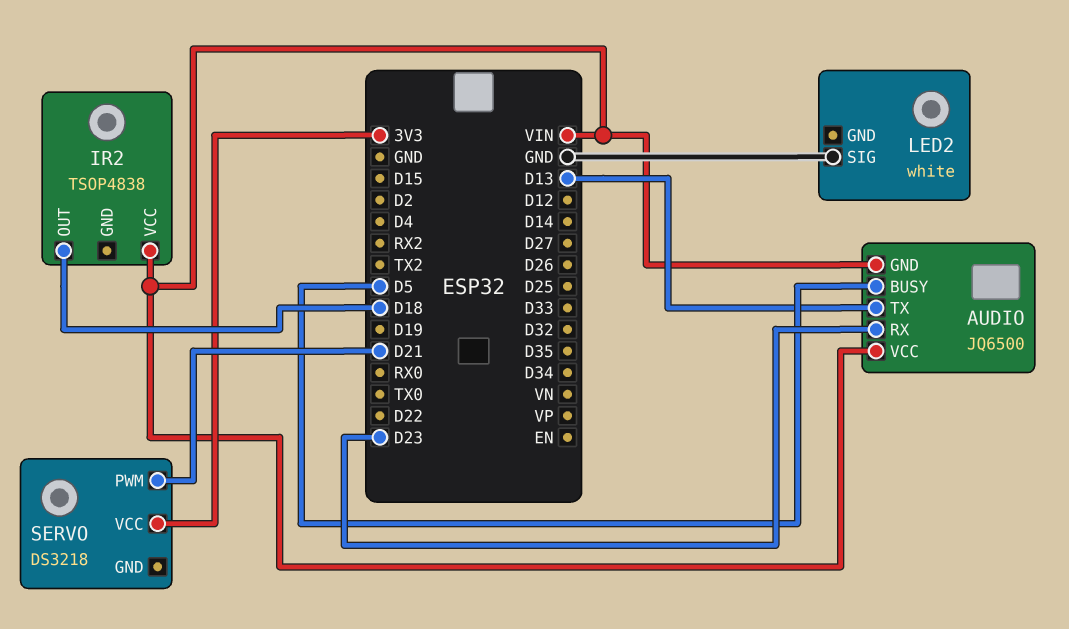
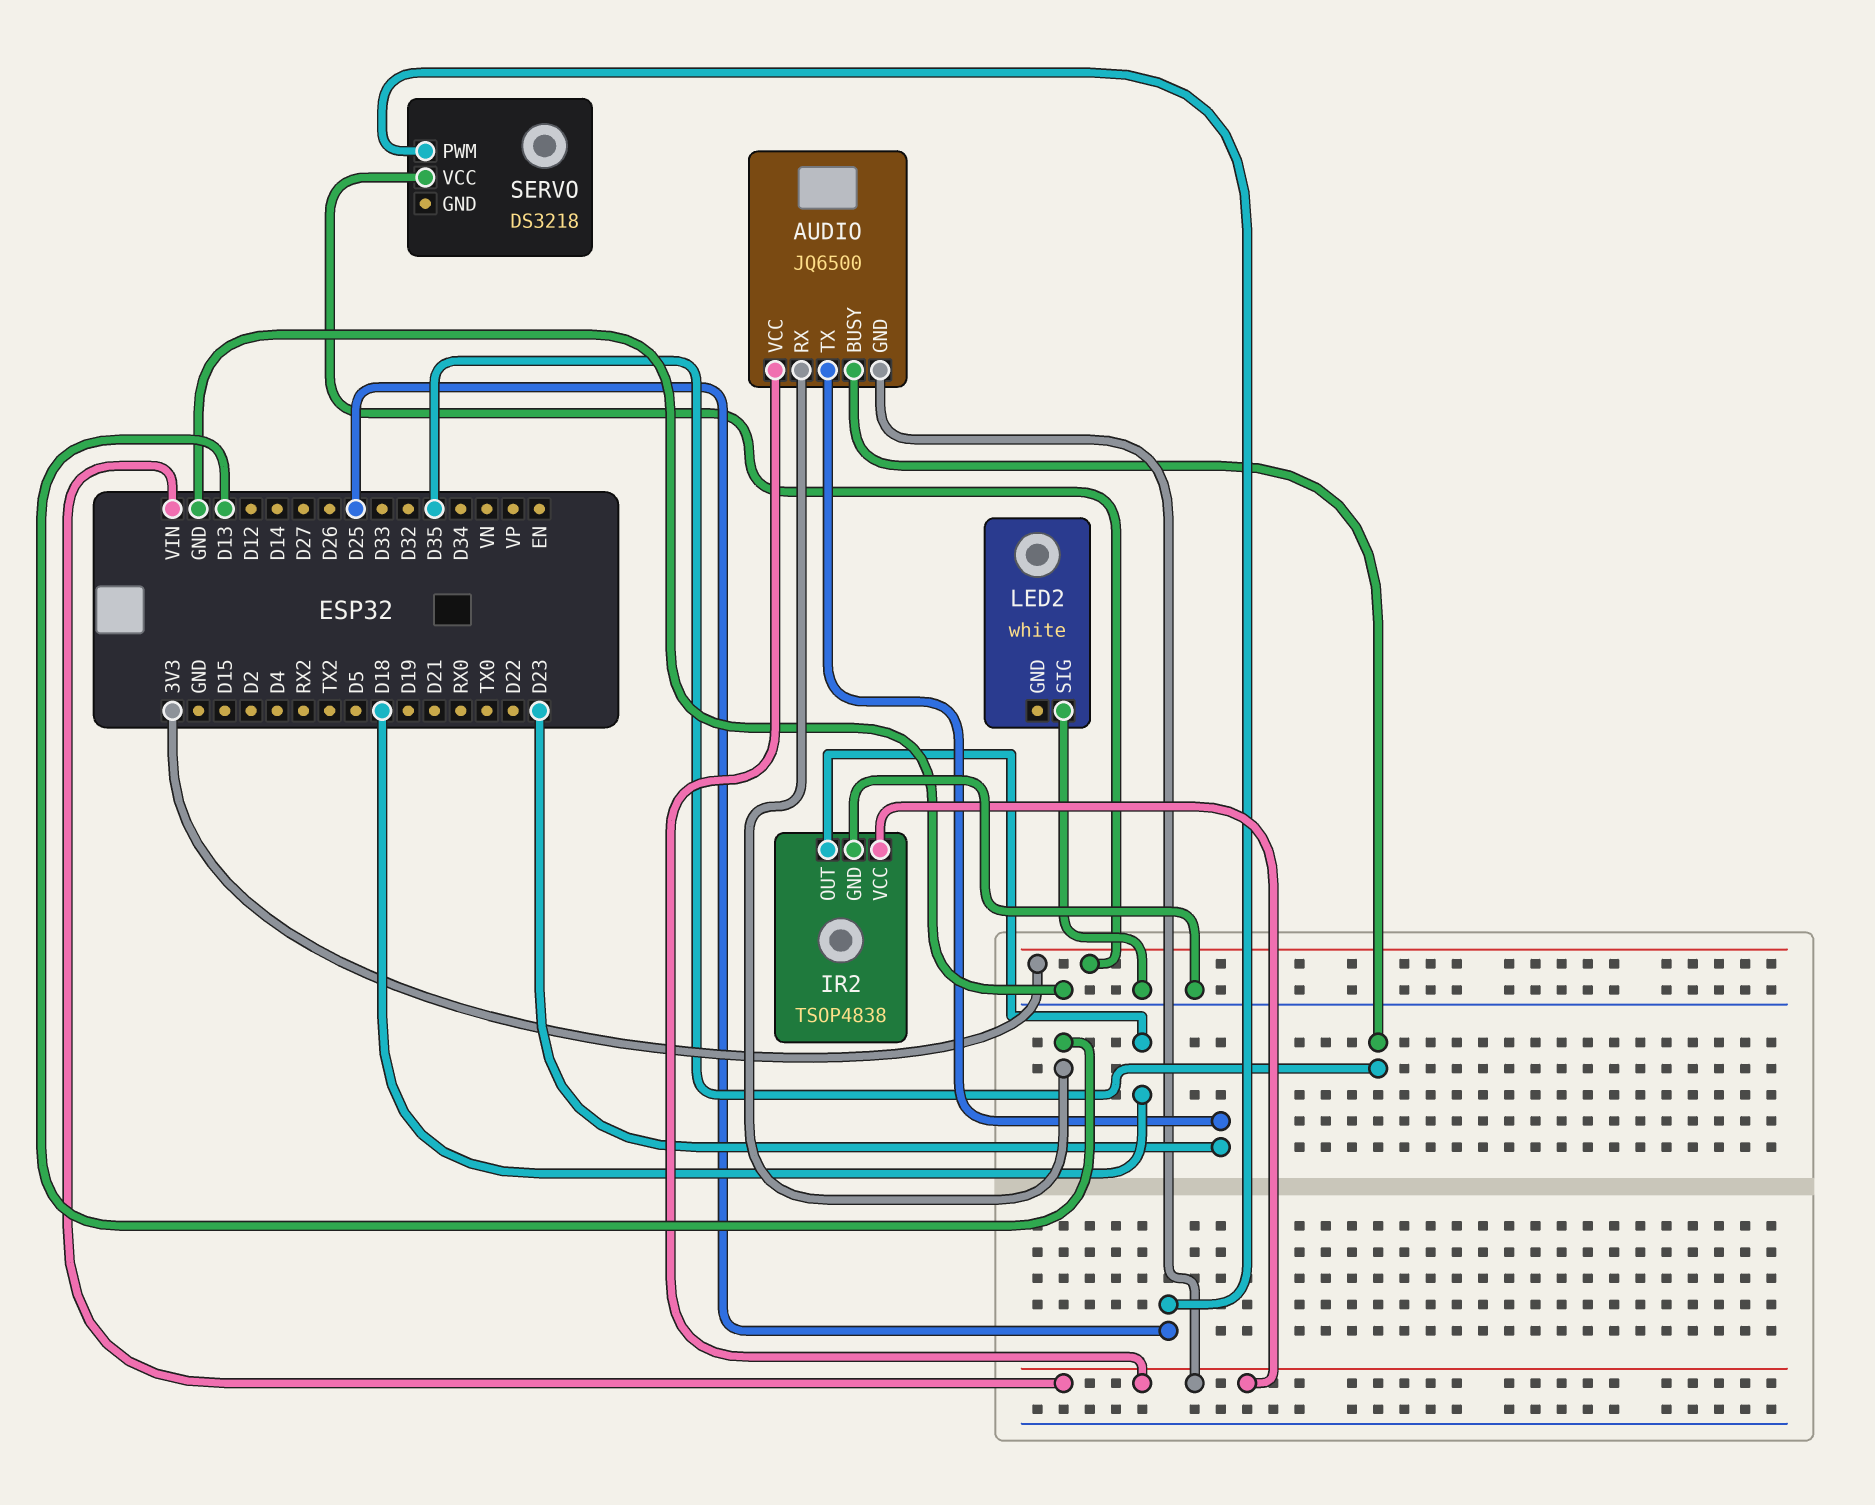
AUDIO pin BUSY: D5 -> D35
AUDIO pin RX: D23 -> D13
AUDIO pin TX: D13 -> D23
IR2 pin GND: none -> GND
SERVO pin PWM: D21 -> D25

